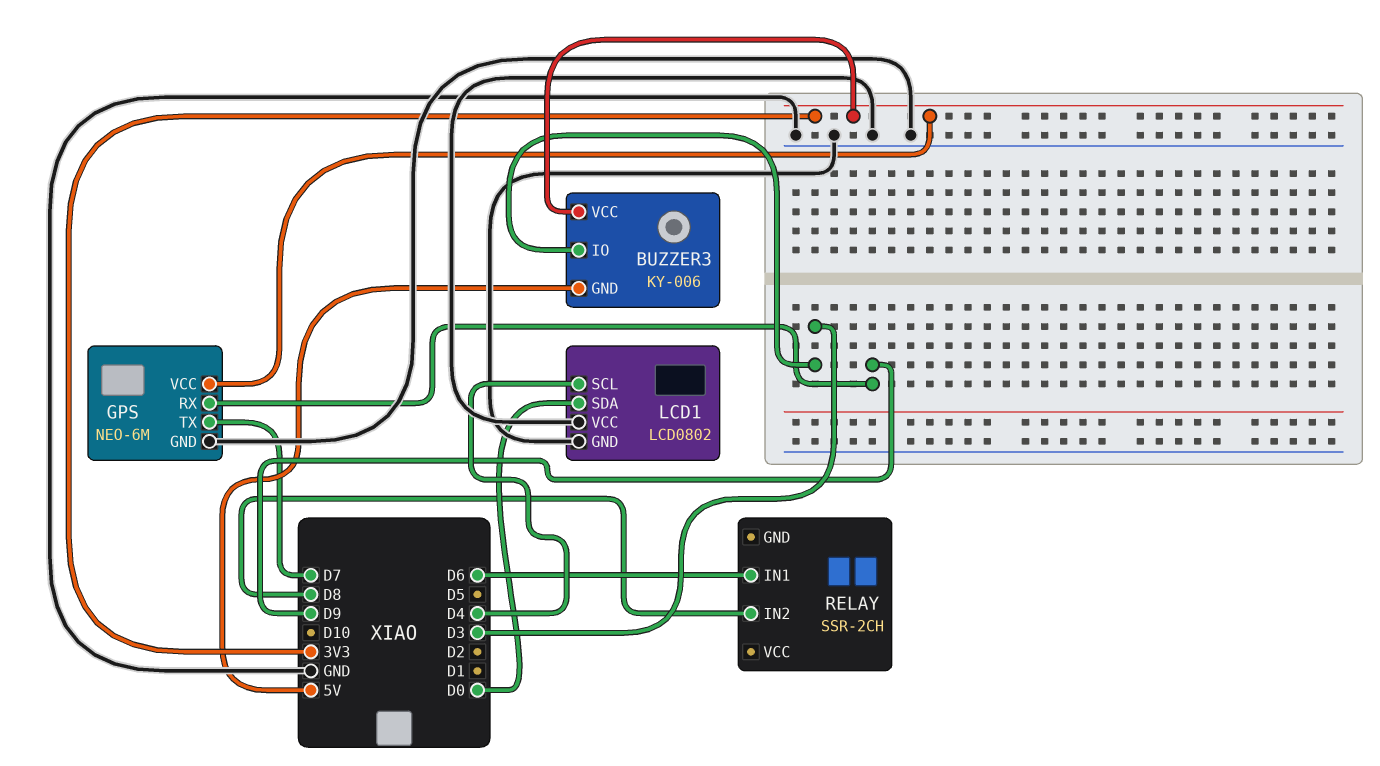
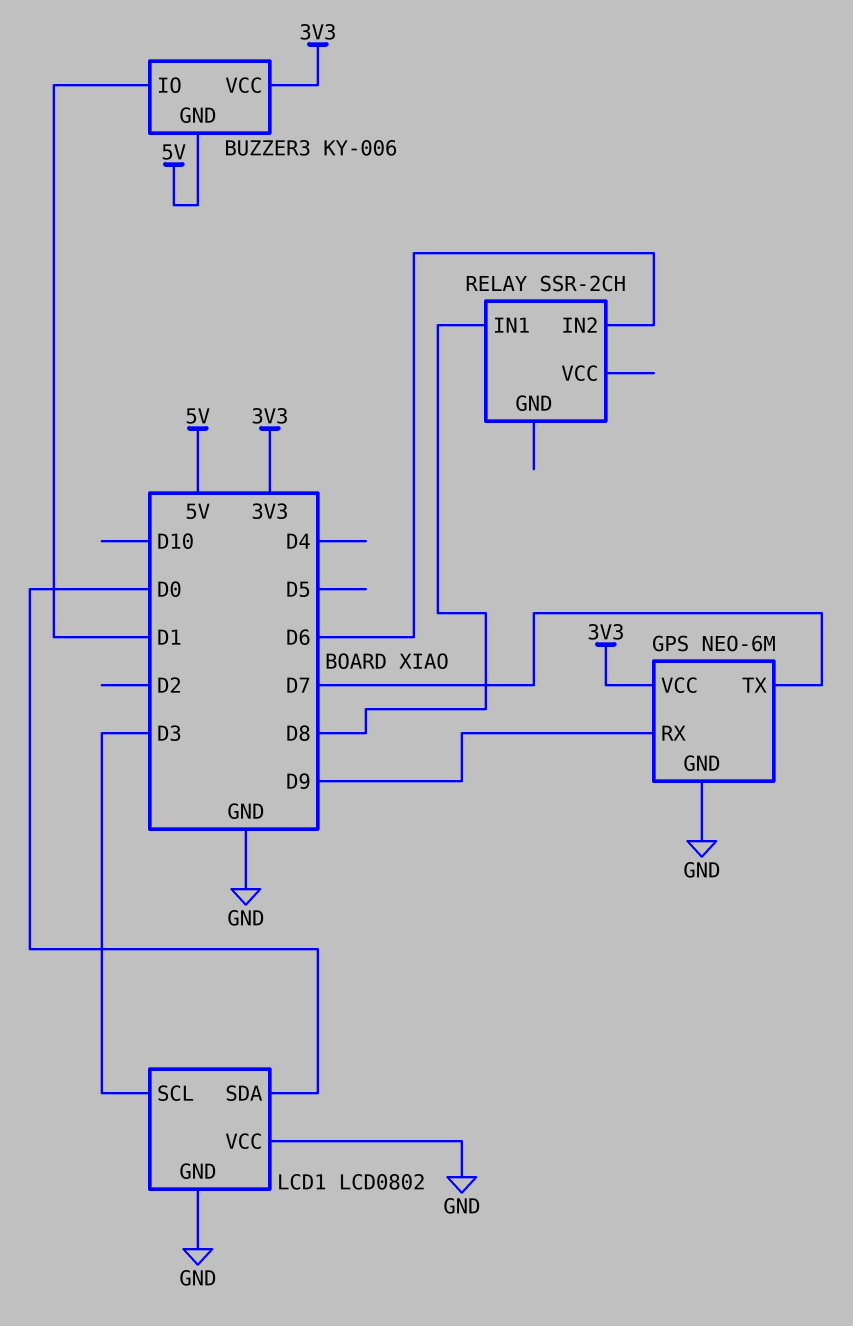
BUZZER3 pin IO: D3 -> D1
LCD1 pin SCL: D4 -> D3
RELAY pin IN1: D6 -> D8
RELAY pin IN2: D8 -> D6

